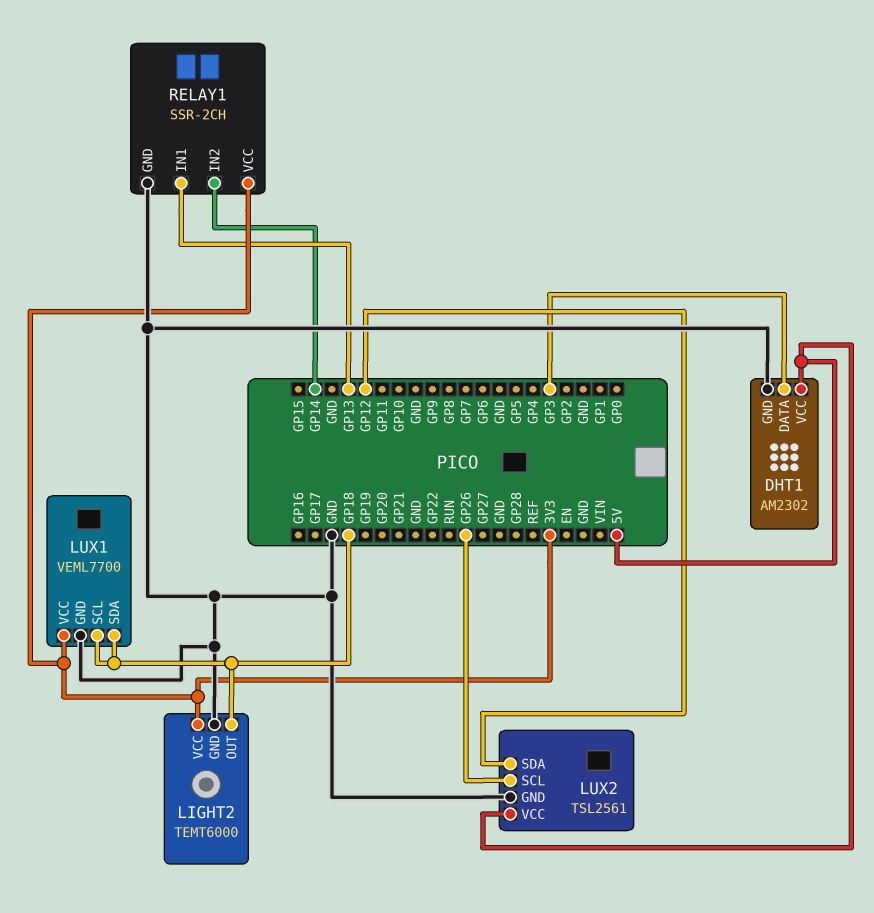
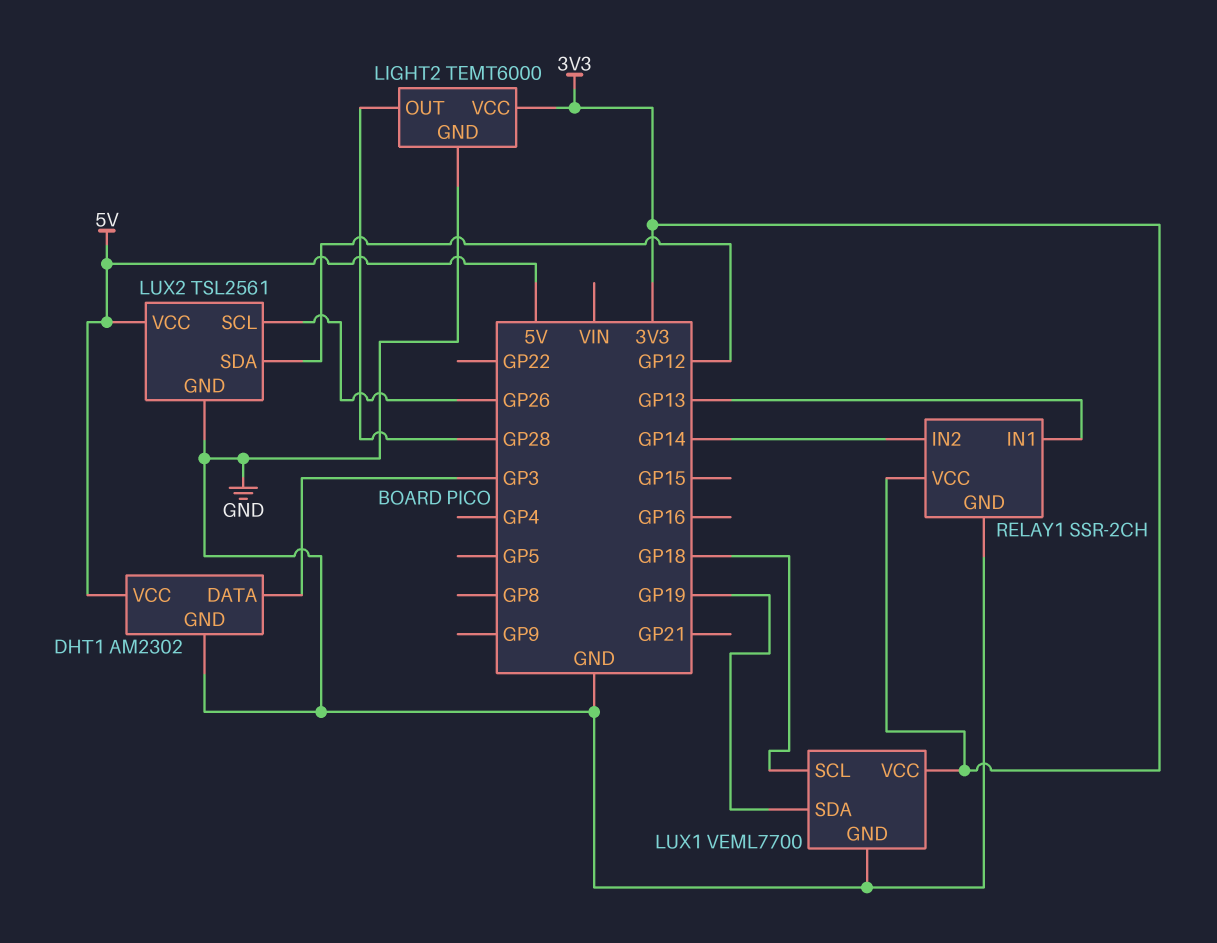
LIGHT2 pin OUT: GP18 -> GP28
LUX1 pin SDA: GP18 -> GP19

